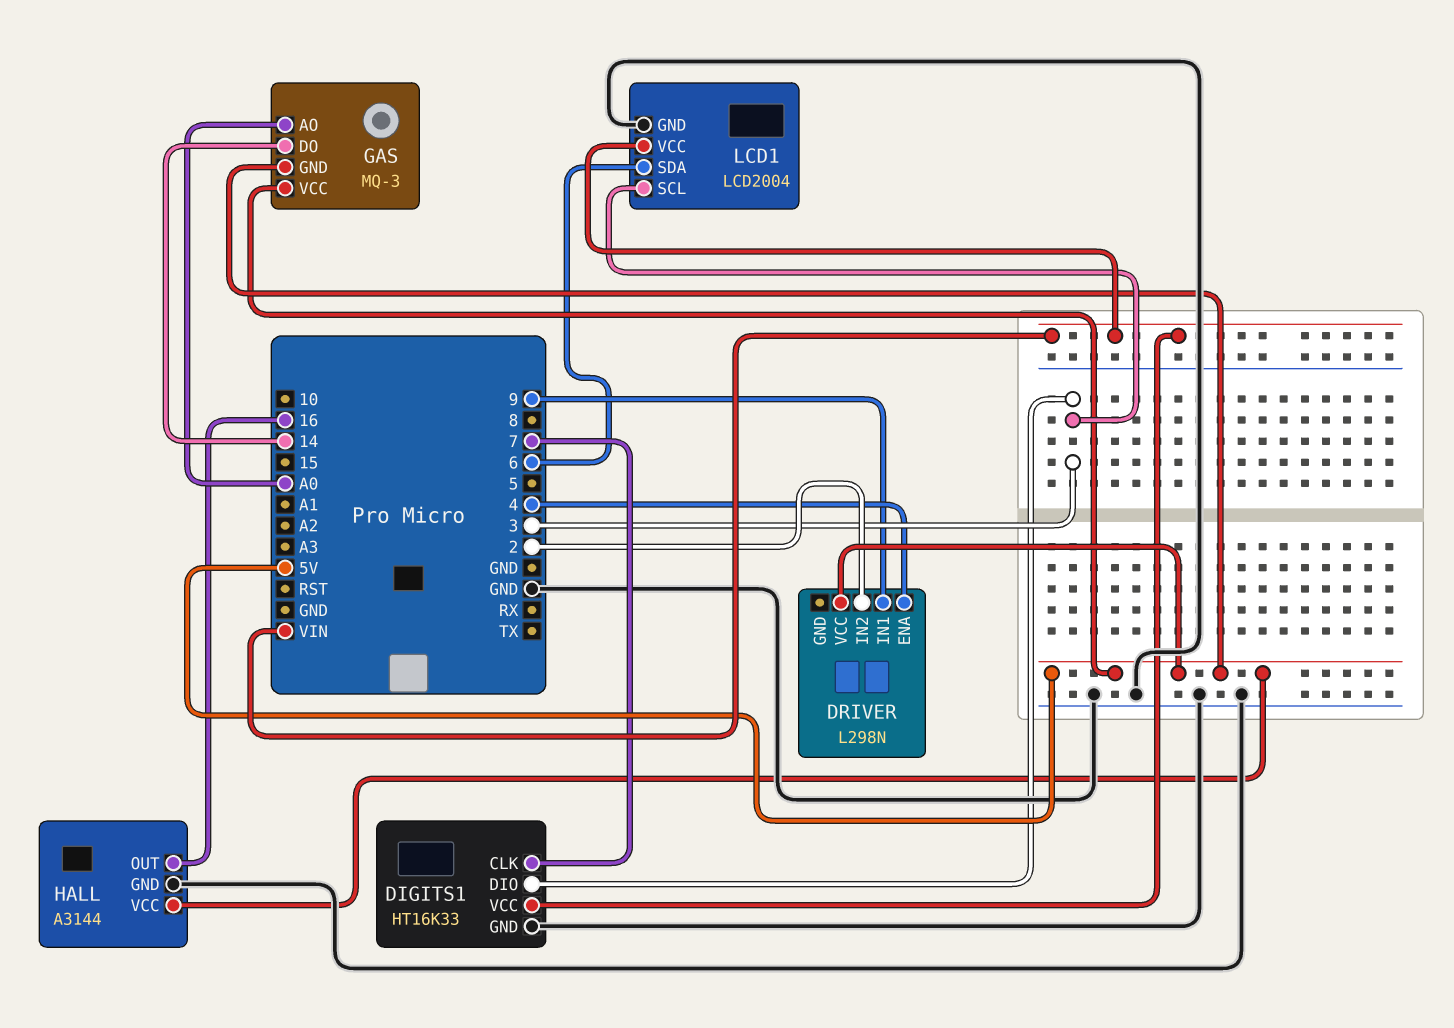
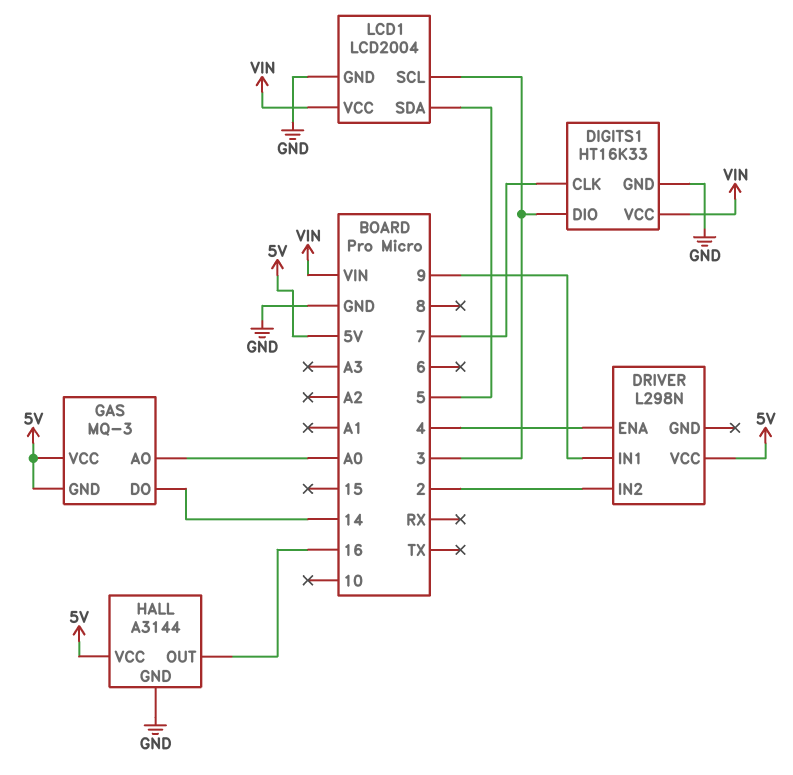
LCD1 pin SDA: 6 -> 5

